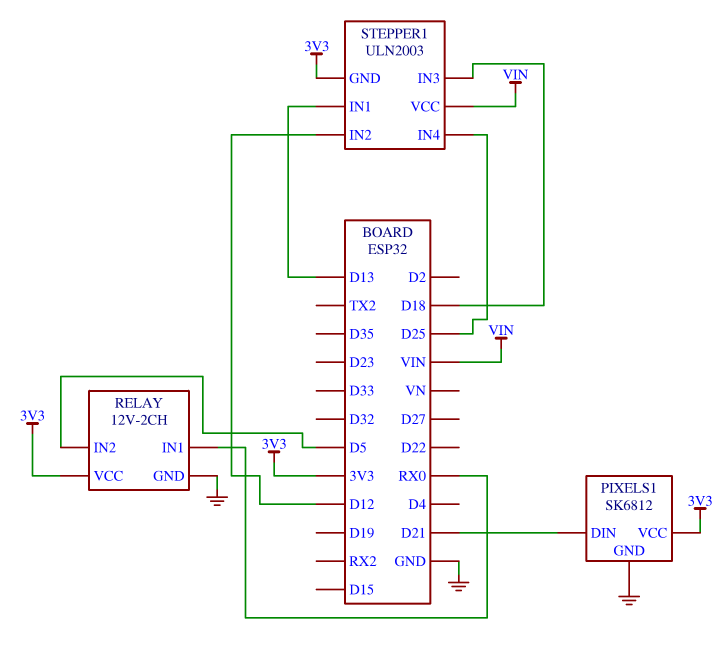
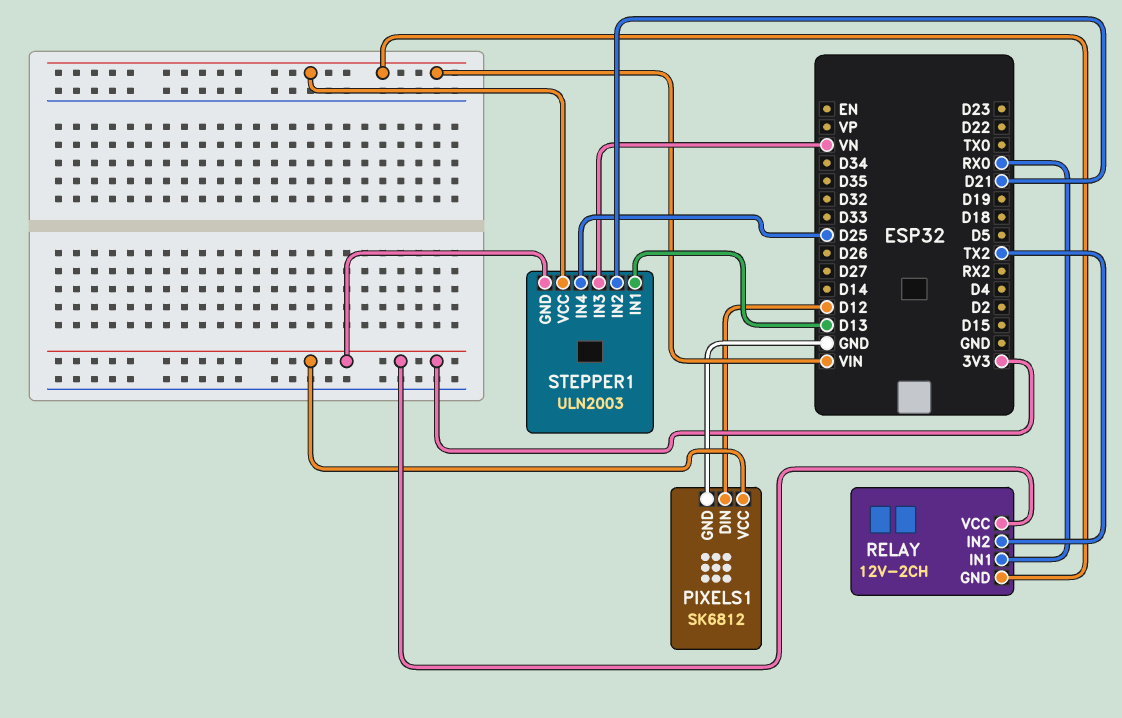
PIXELS1 pin DIN: D21 -> D12
RELAY pin GND: GND -> VIN
RELAY pin IN2: D5 -> TX2
STEPPER1 pin IN2: D12 -> D21
STEPPER1 pin IN3: D18 -> VN

